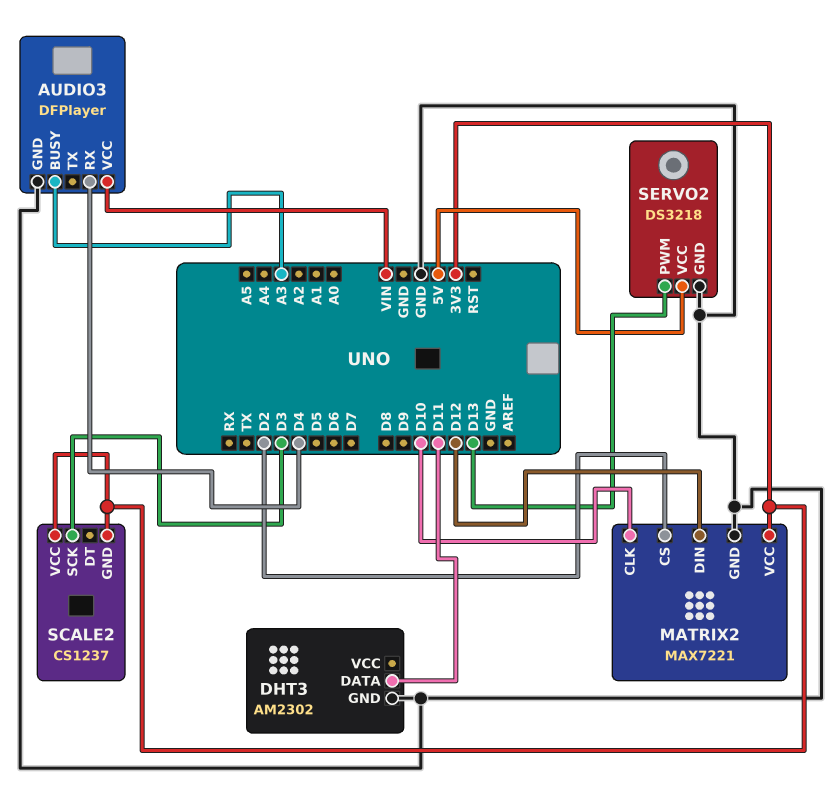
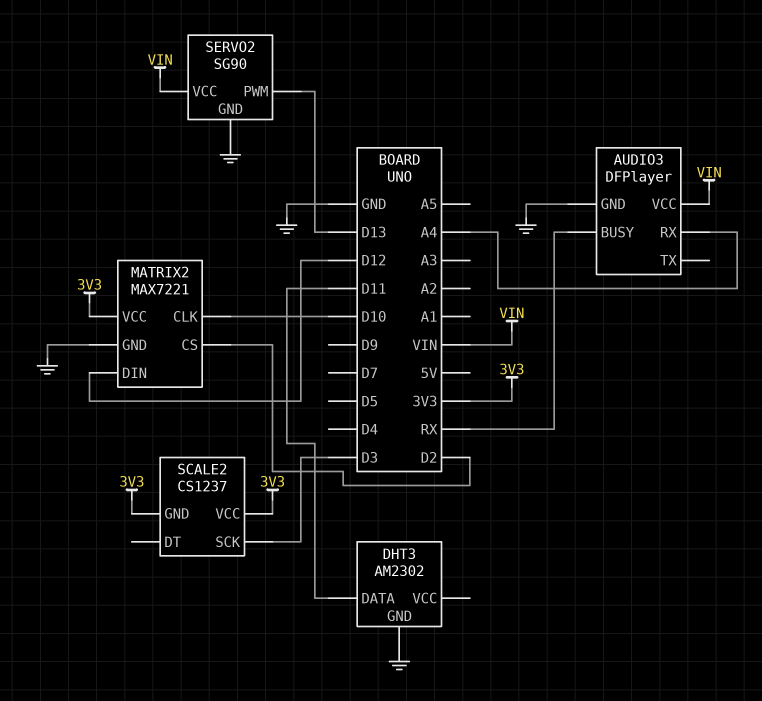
AUDIO3 pin BUSY: A3 -> RX
AUDIO3 pin RX: D4 -> A4
SERVO2: DS3218 -> SG90
SERVO2 pin VCC: 5V -> VIN

